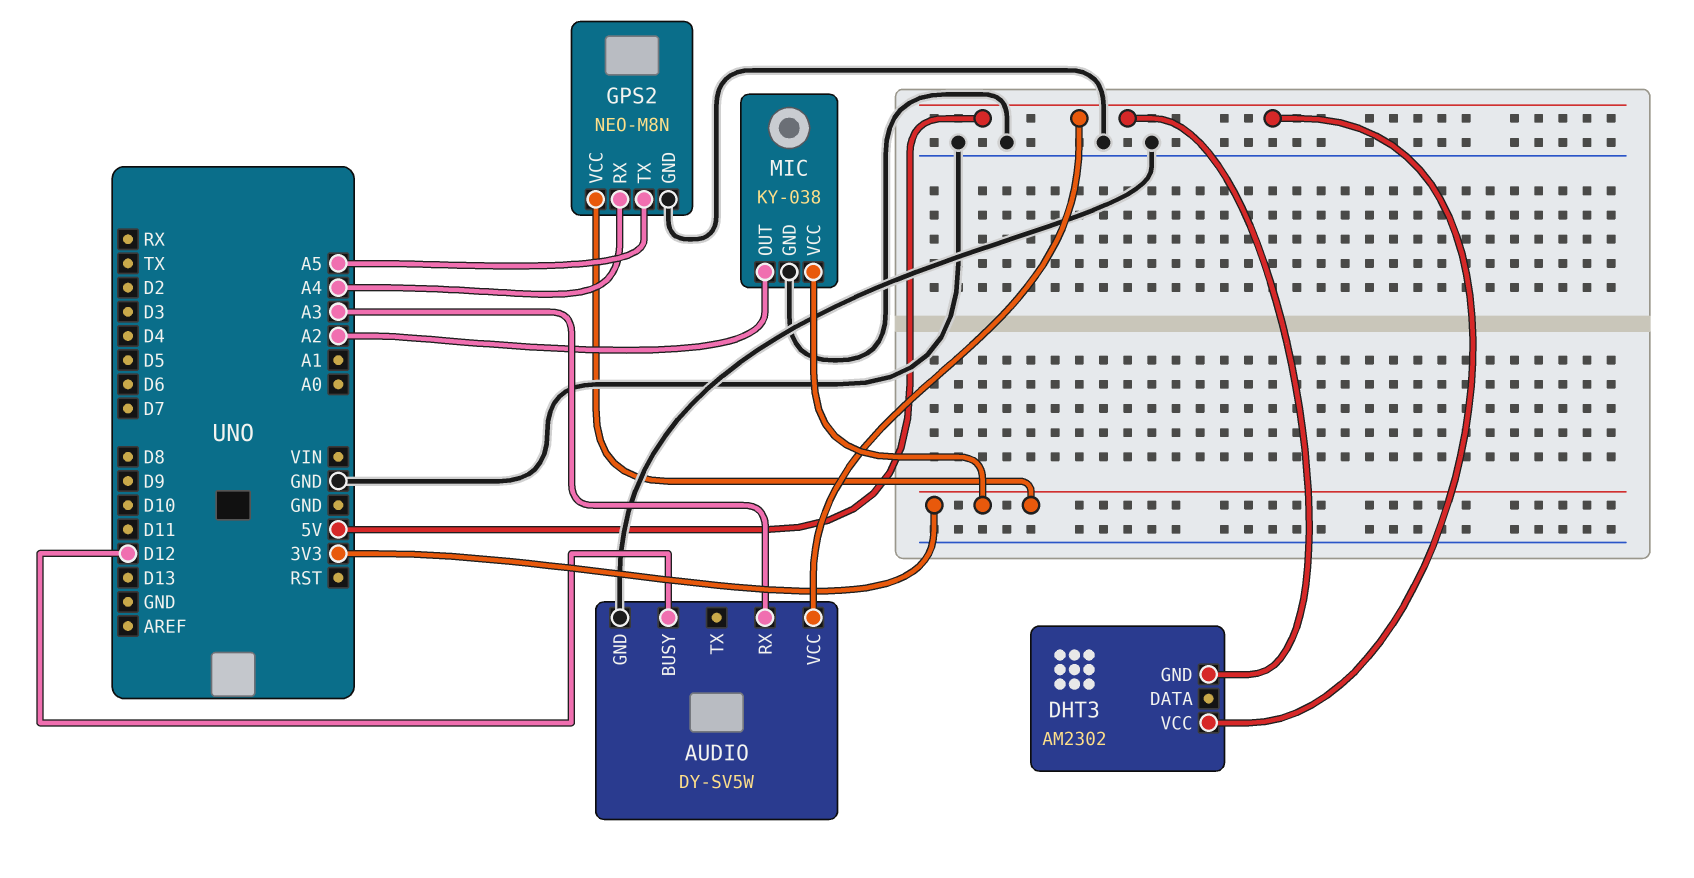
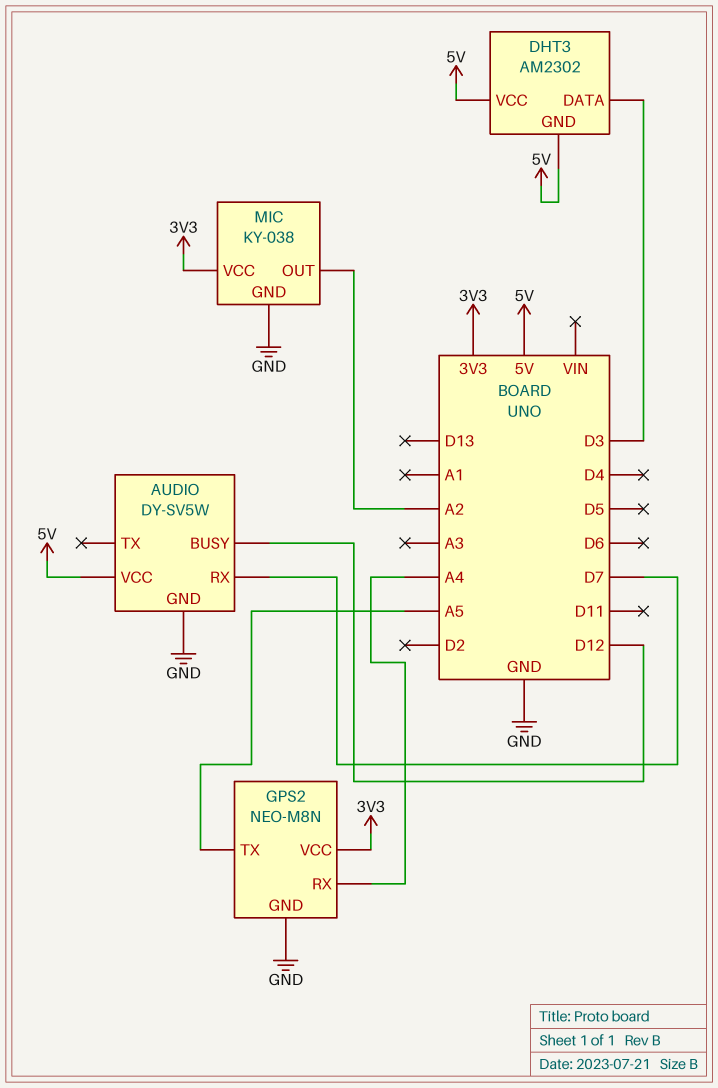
AUDIO pin RX: A3 -> D7
DHT3 pin DATA: none -> D3

